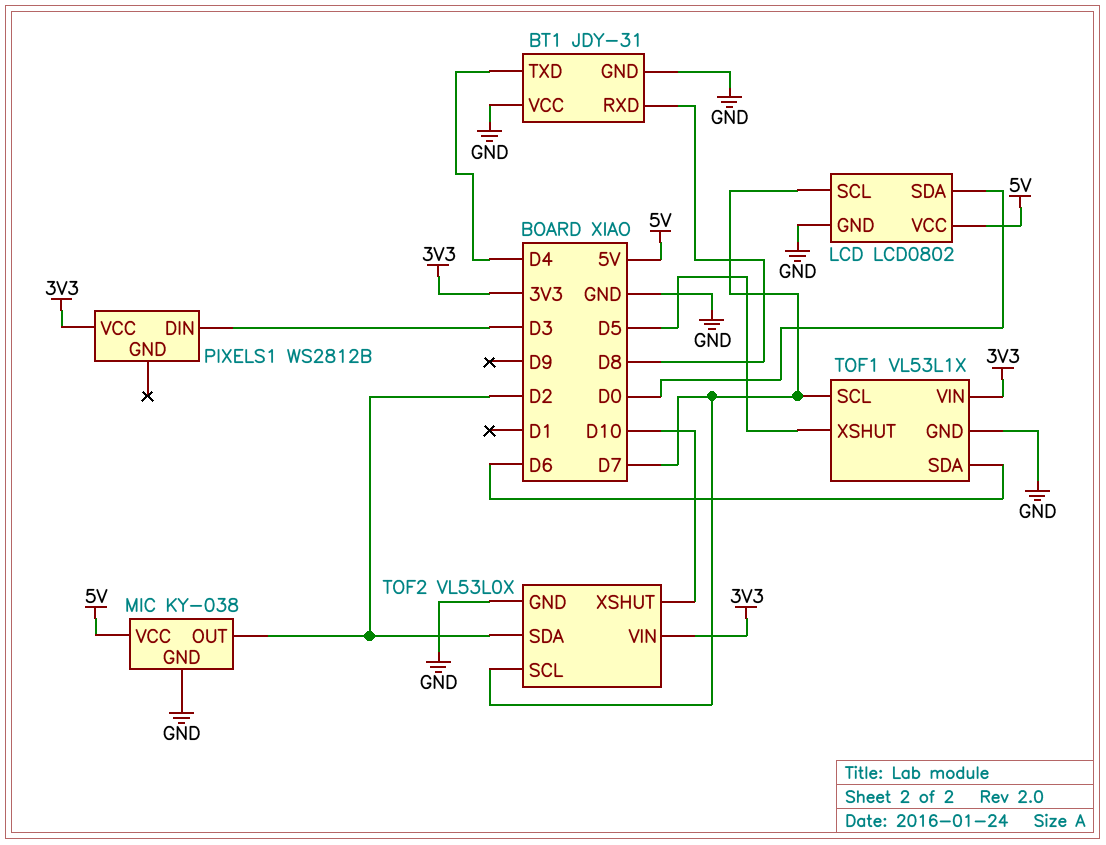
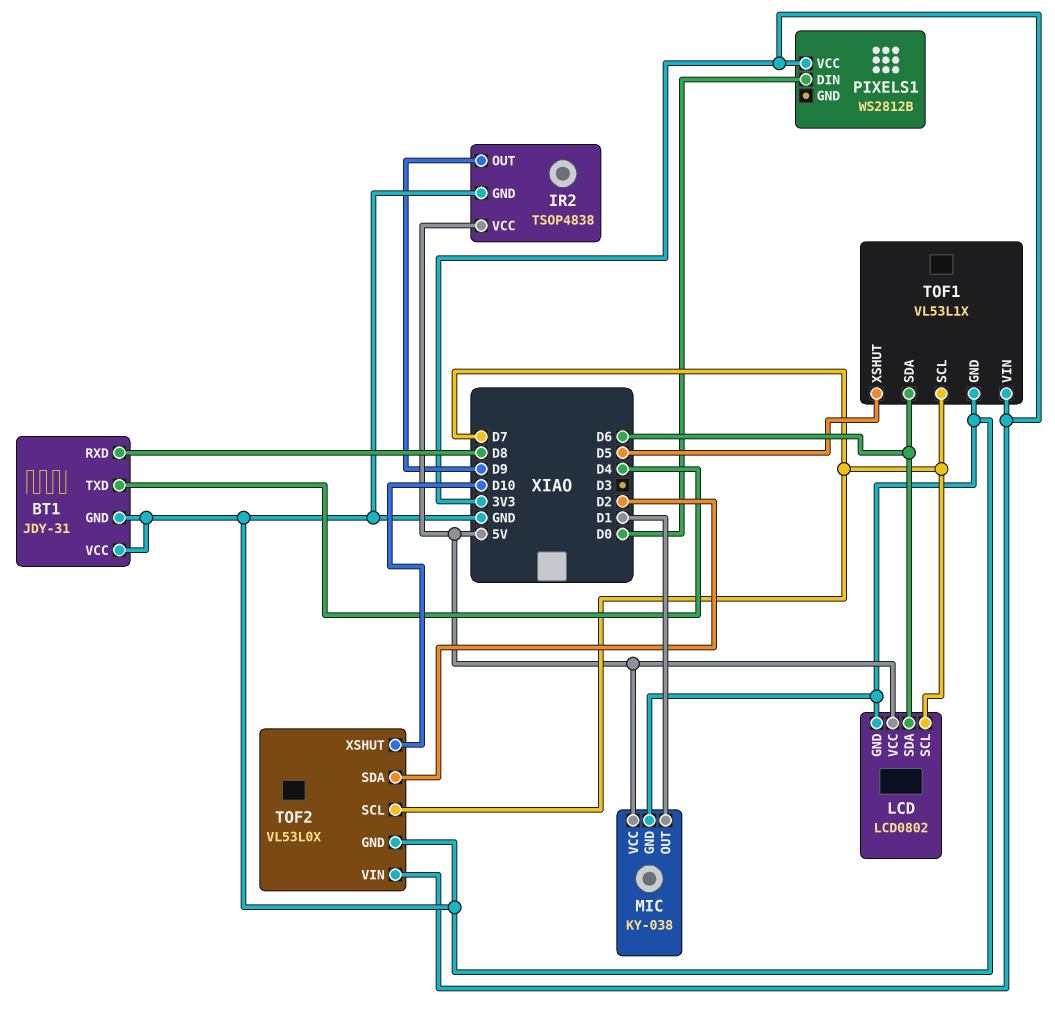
IR2: none -> TSOP4838
IR2 pin GND: none -> GND
IR2 pin OUT: none -> D9
IR2 pin VCC: none -> 5V
LCD pin SDA: D0 -> D6
MIC pin OUT: D2 -> D1
PIXELS1 pin DIN: D3 -> D0

